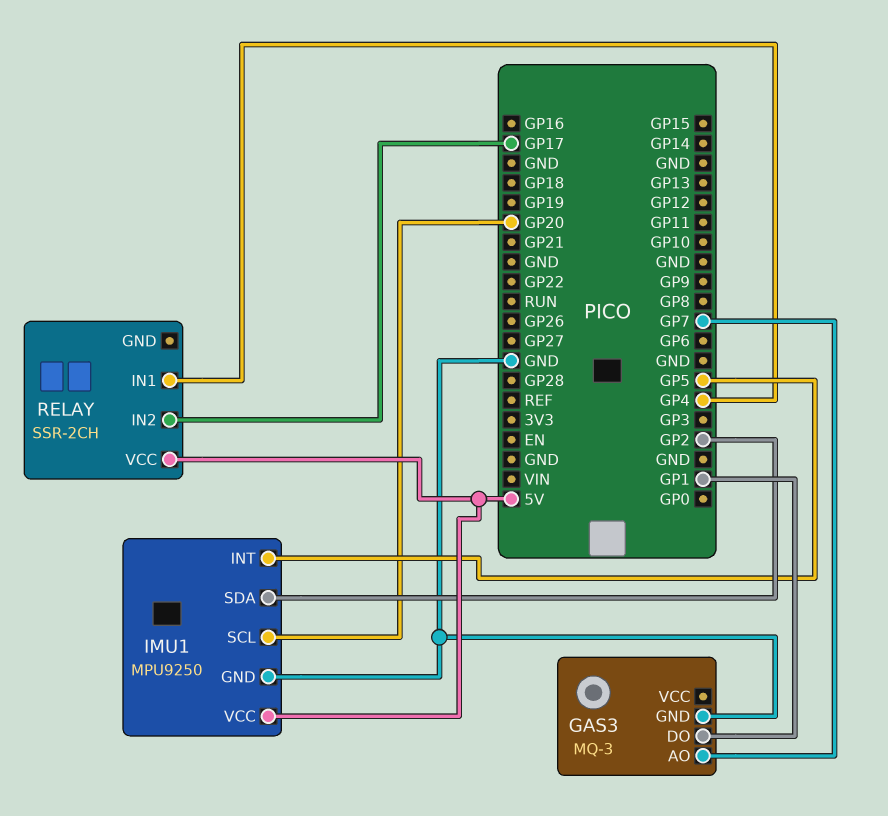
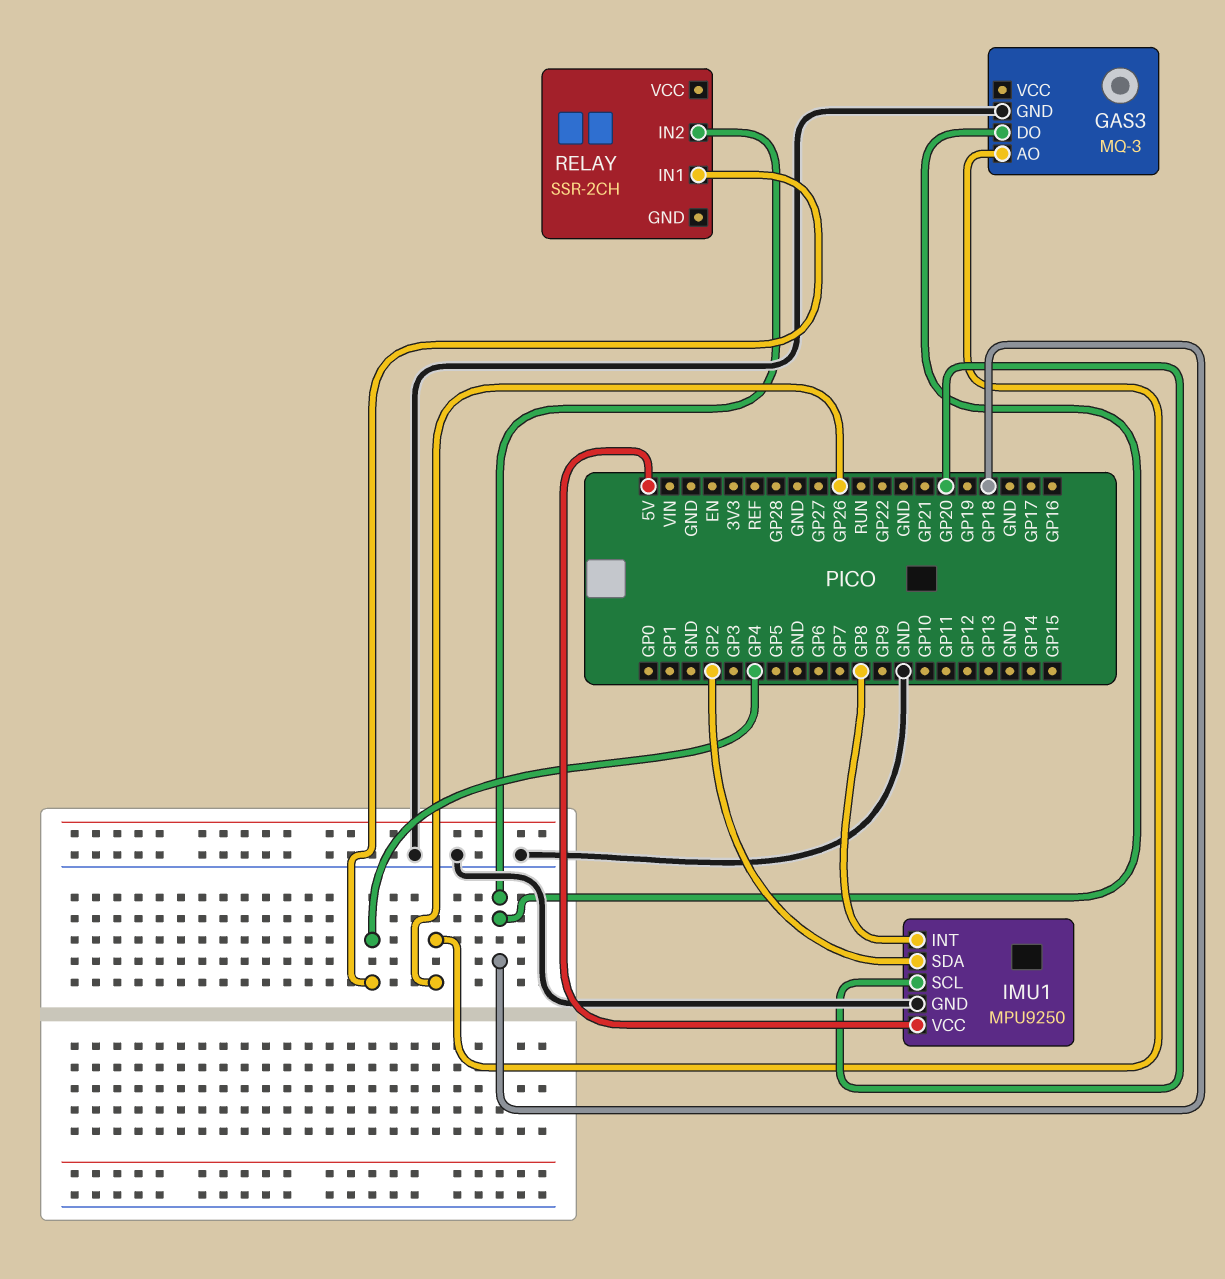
GAS3 pin AO: GP7 -> GP26
GAS3 pin DO: GP1 -> GP18
IMU1 pin INT: GP5 -> GP8
RELAY pin IN2: GP17 -> GP18
RELAY pin VCC: 5V -> none

